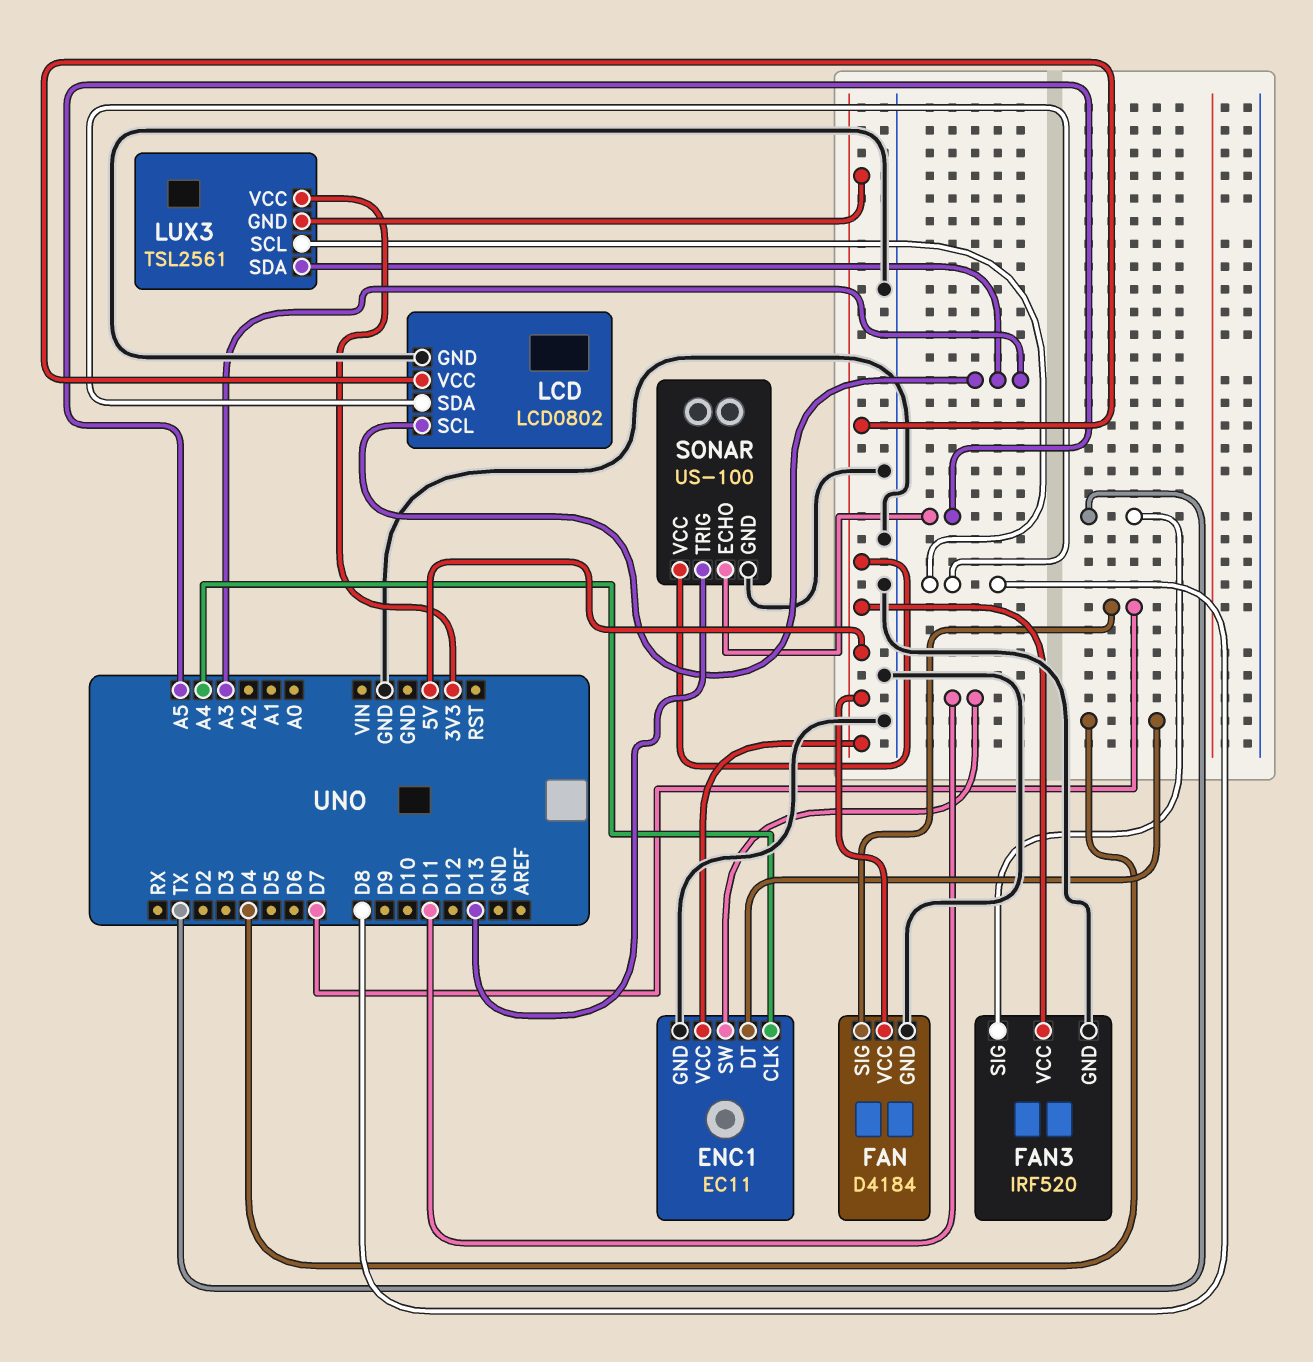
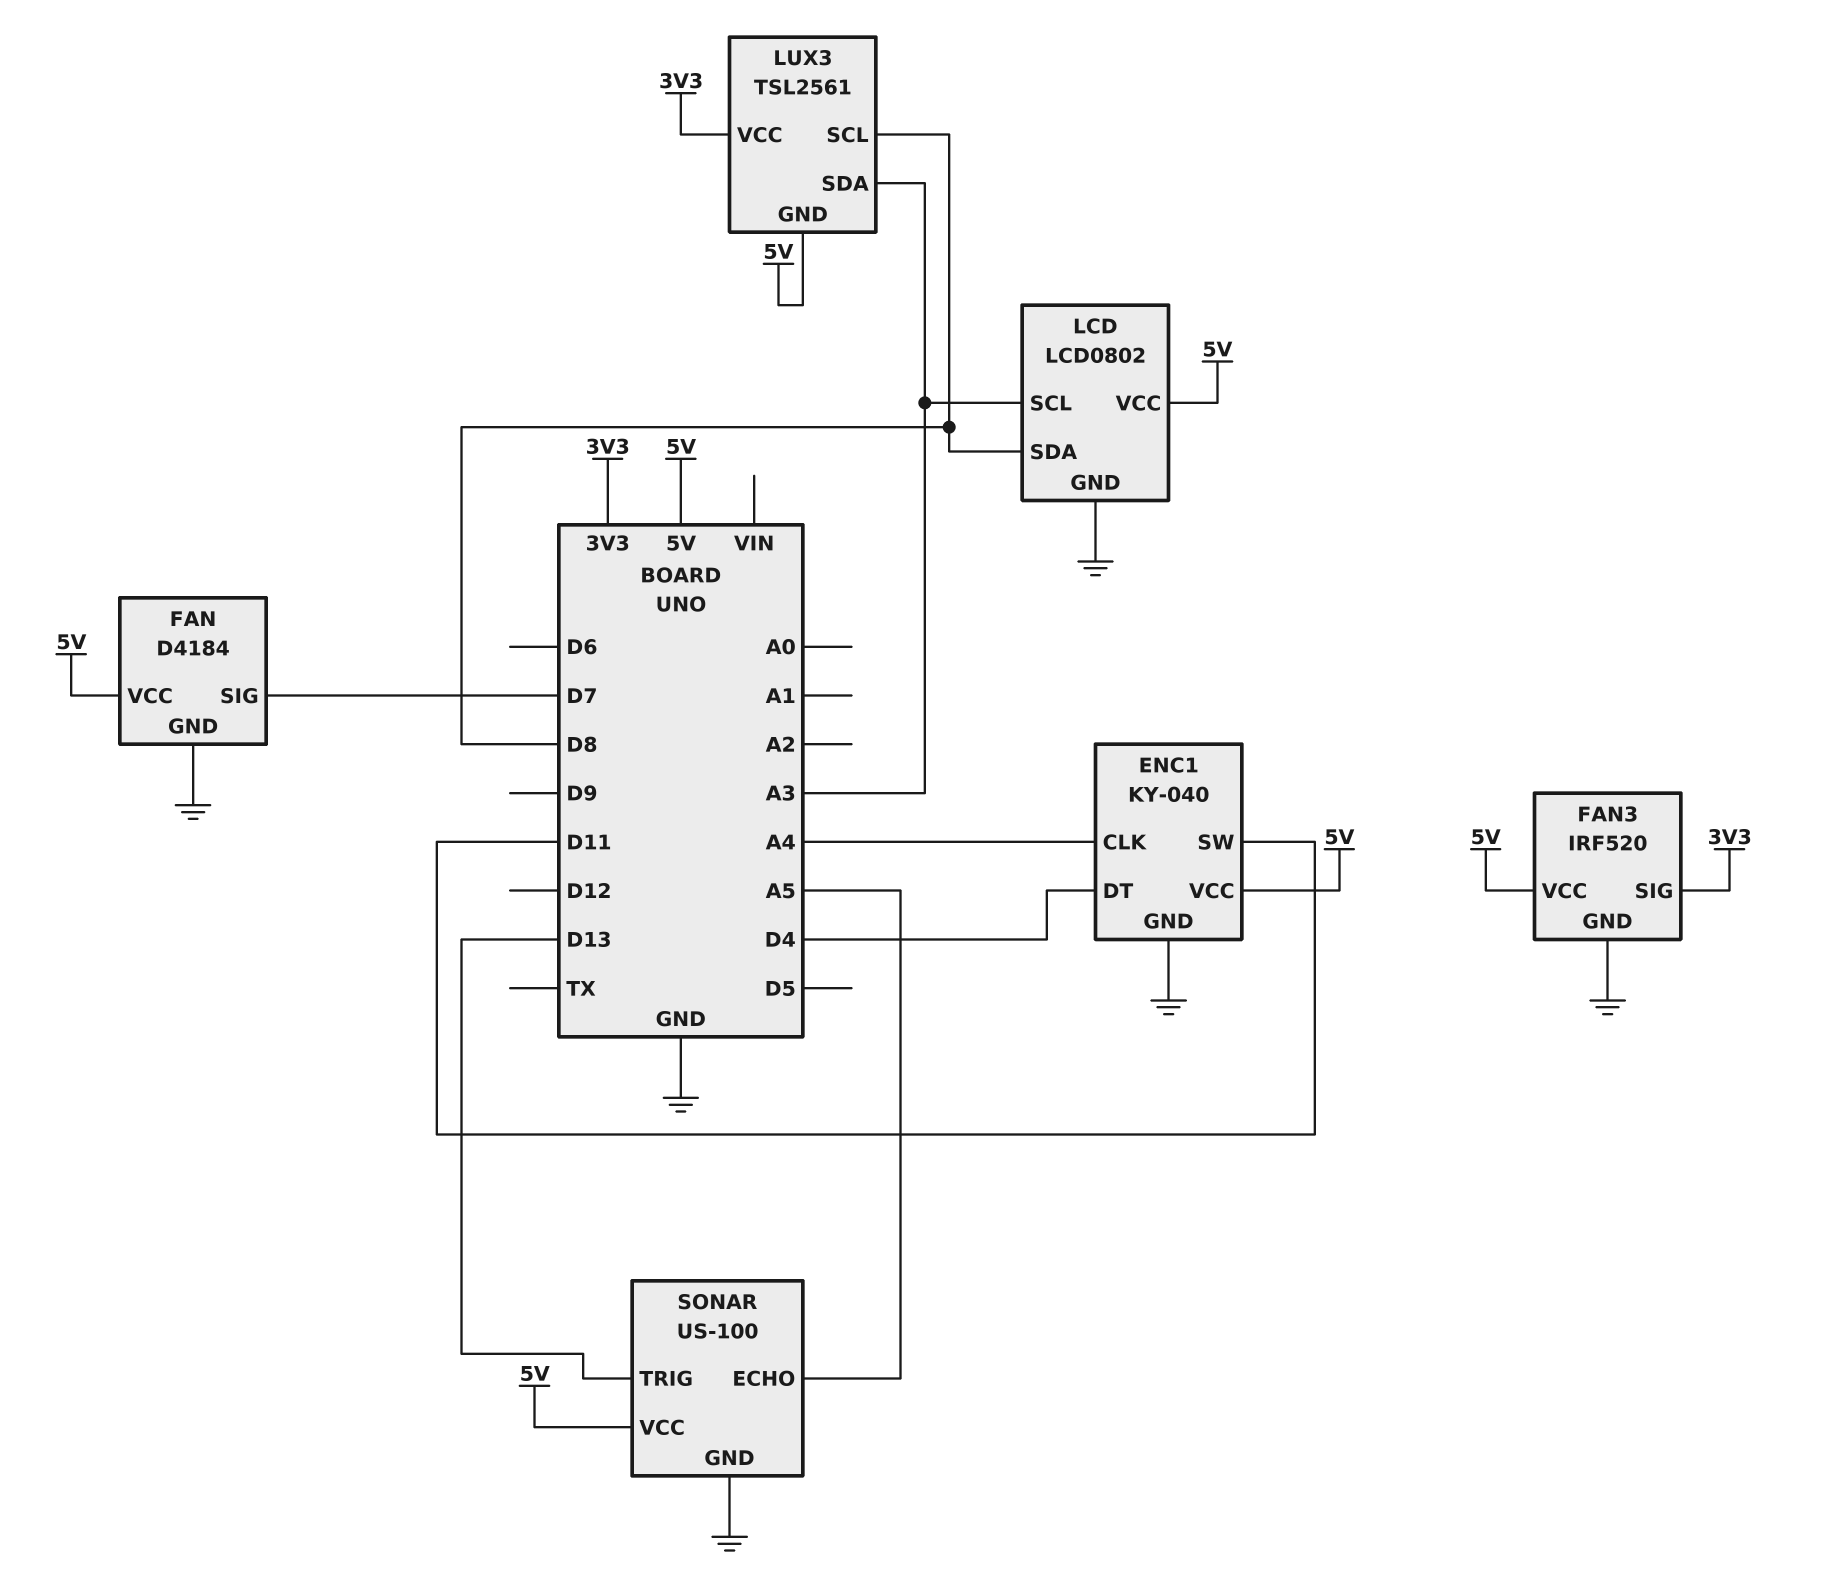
ENC1: EC11 -> KY-040
FAN3 pin SIG: TX -> 3V3

